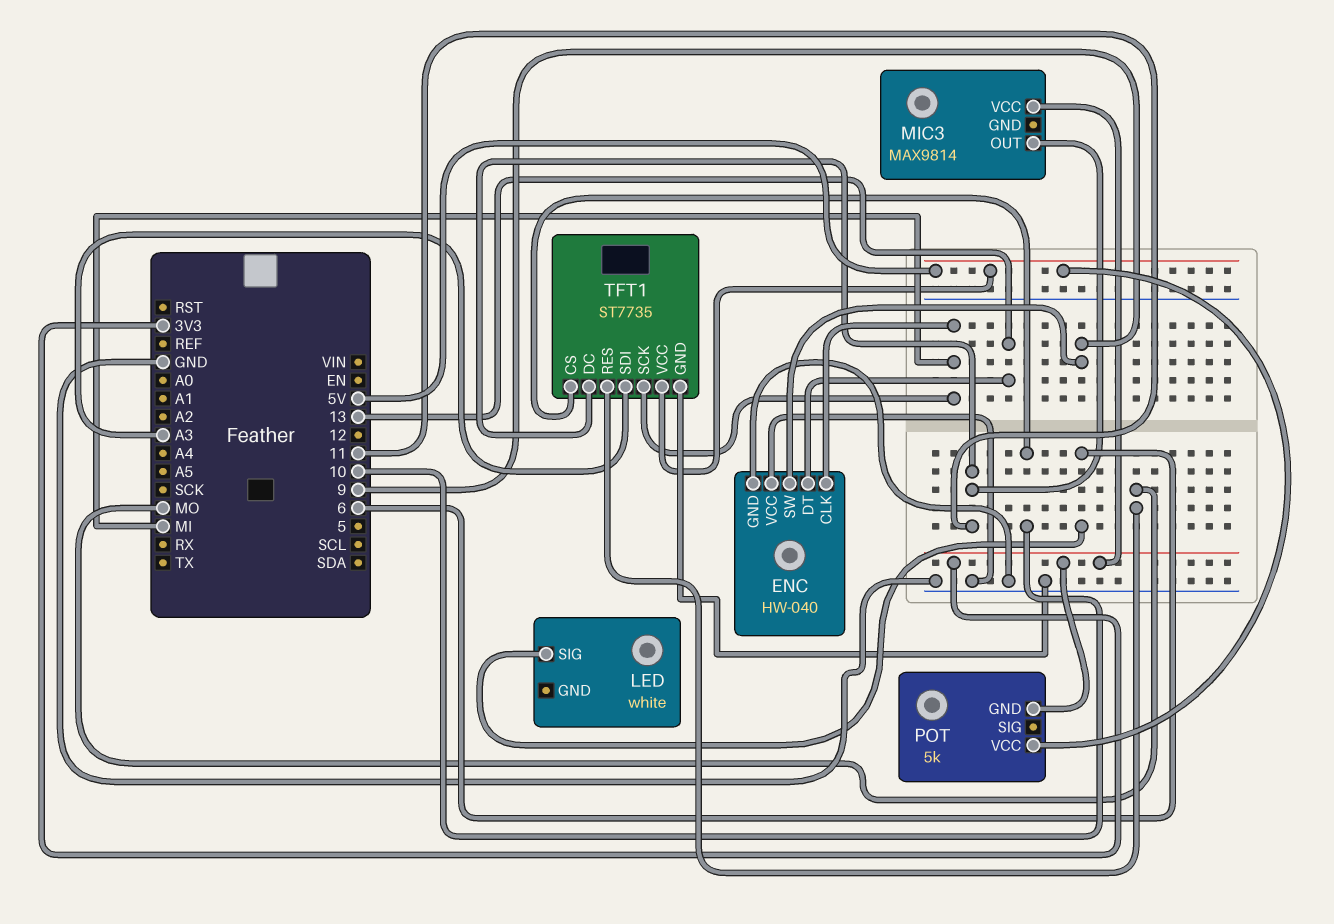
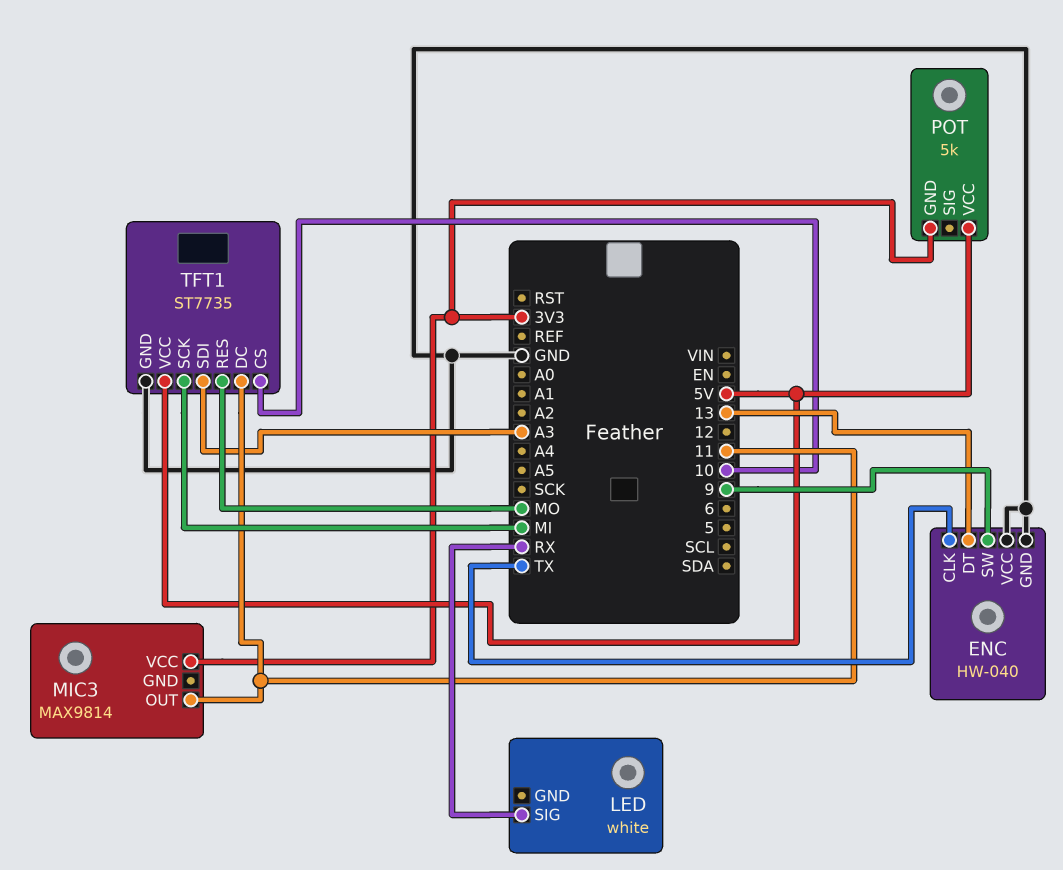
ENC pin CLK: MI -> TX
LED pin SIG: 6 -> RX

